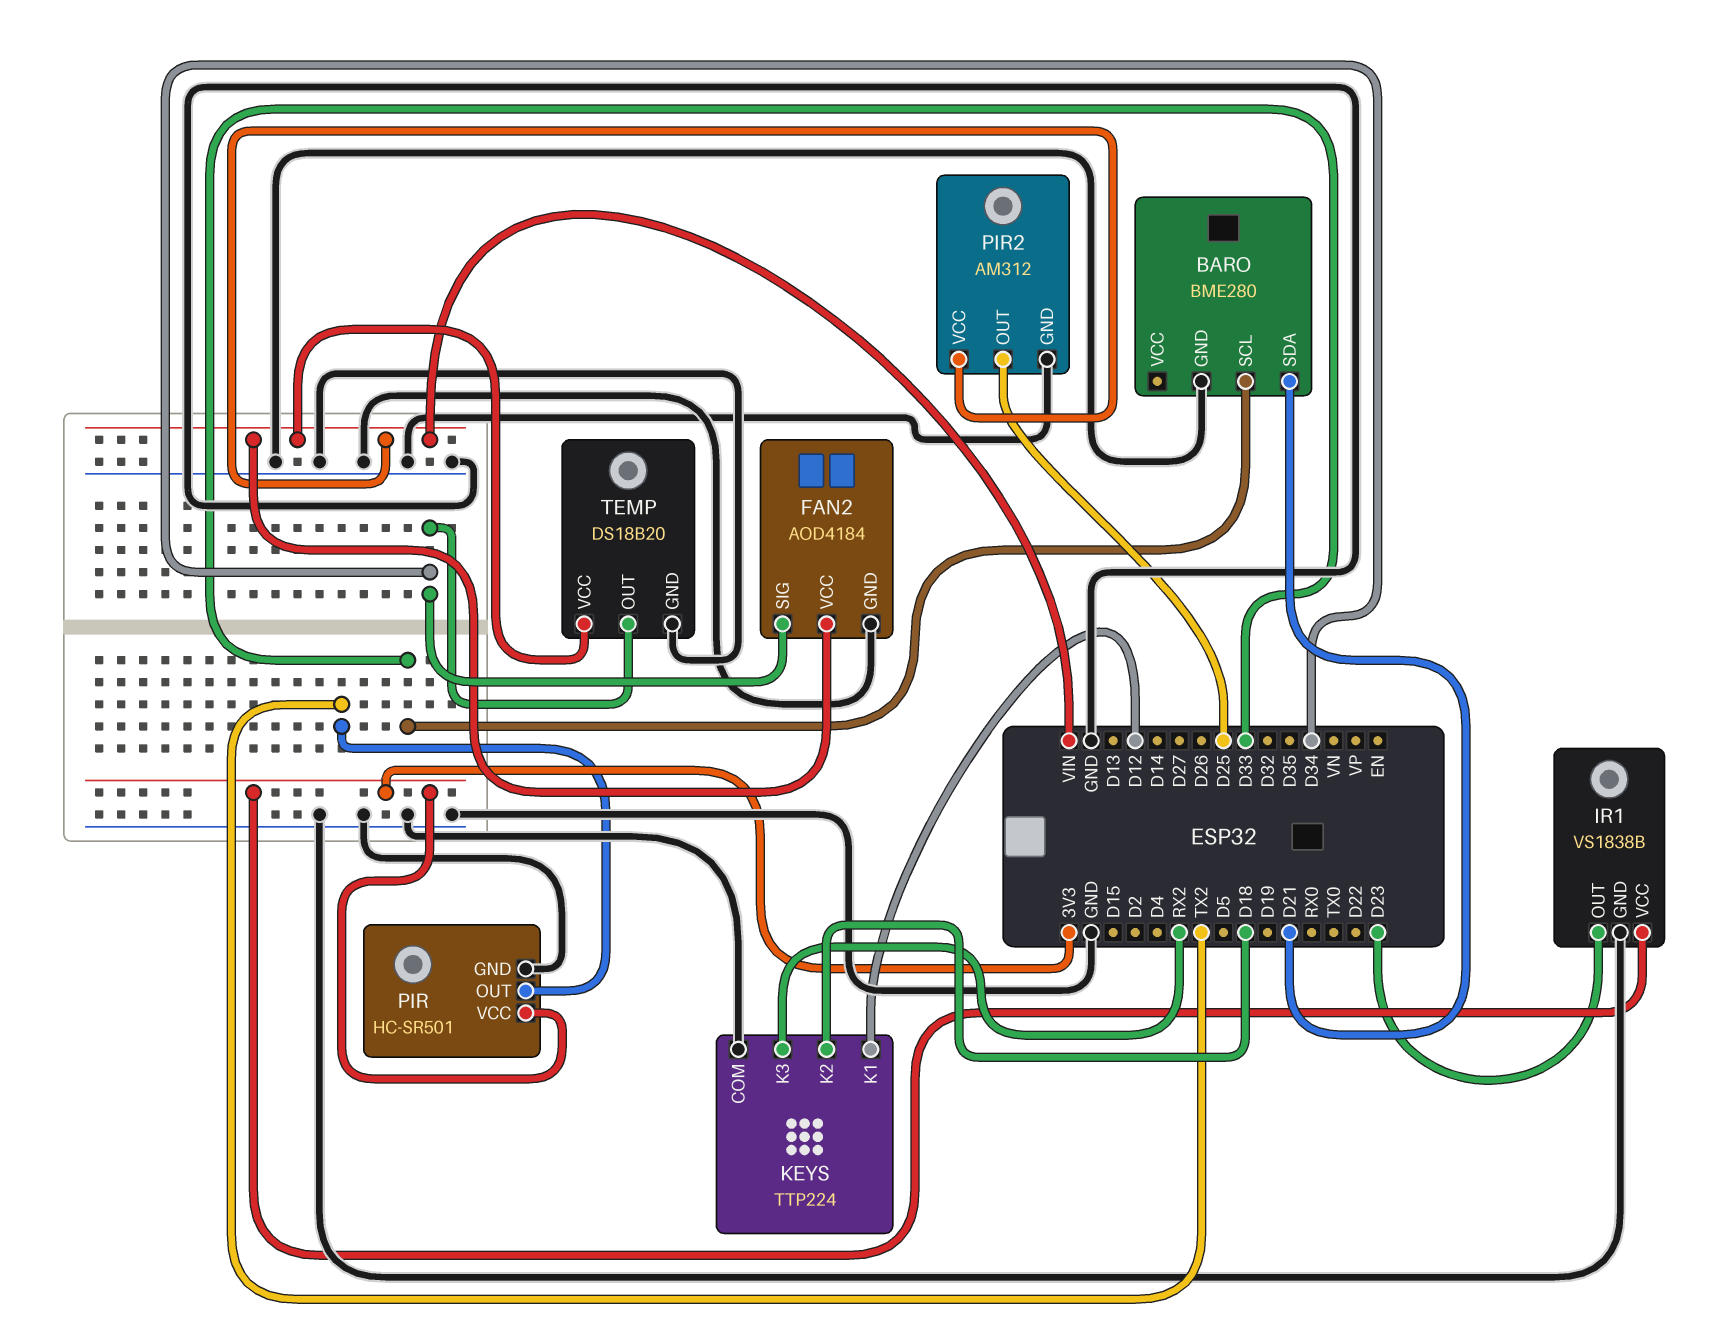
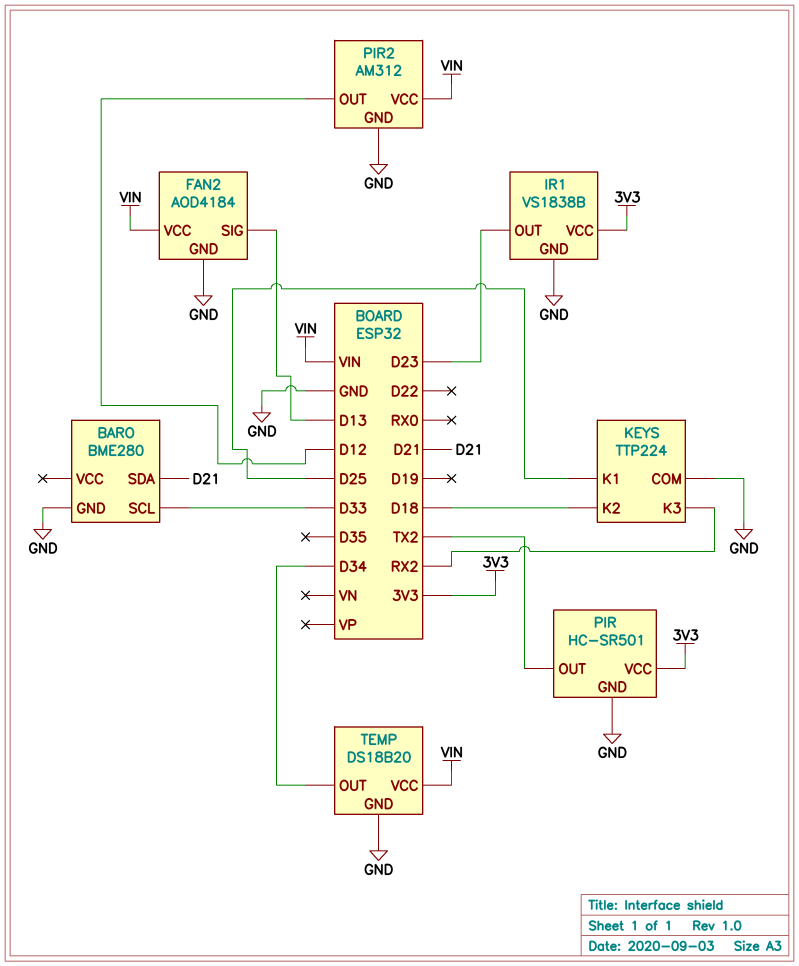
FAN2 pin SIG: D34 -> D13
KEYS pin K1: D12 -> D25
PIR2 pin OUT: D25 -> D12

